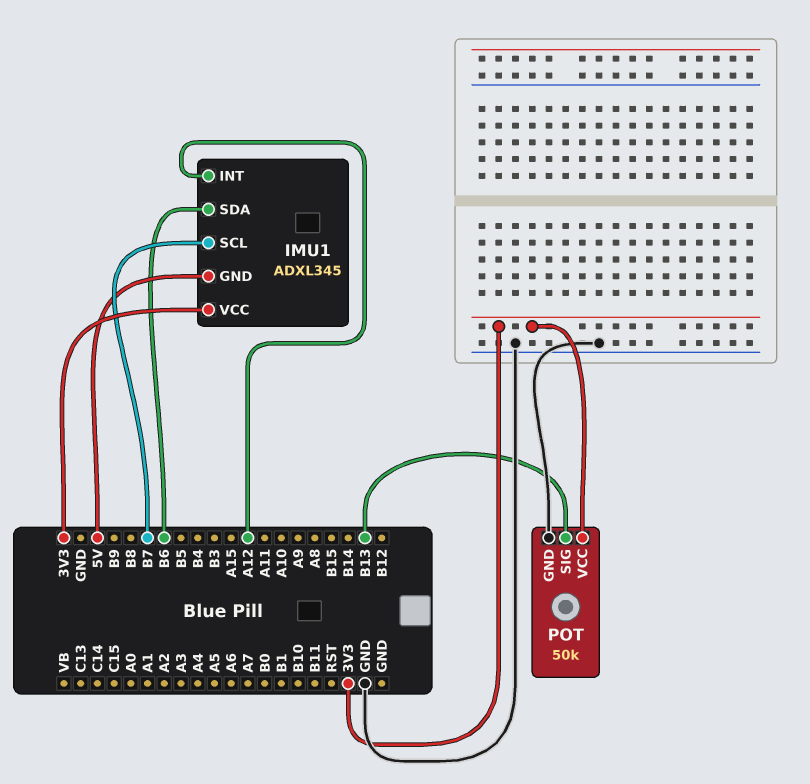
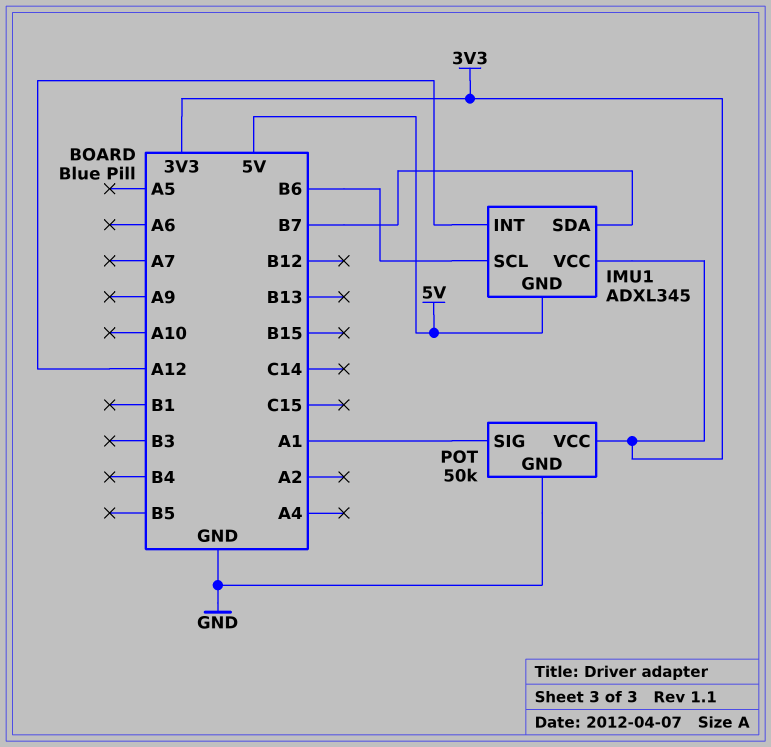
IMU1 pin SCL: B7 -> B6
IMU1 pin SDA: B6 -> B7
POT pin SIG: B13 -> A1

